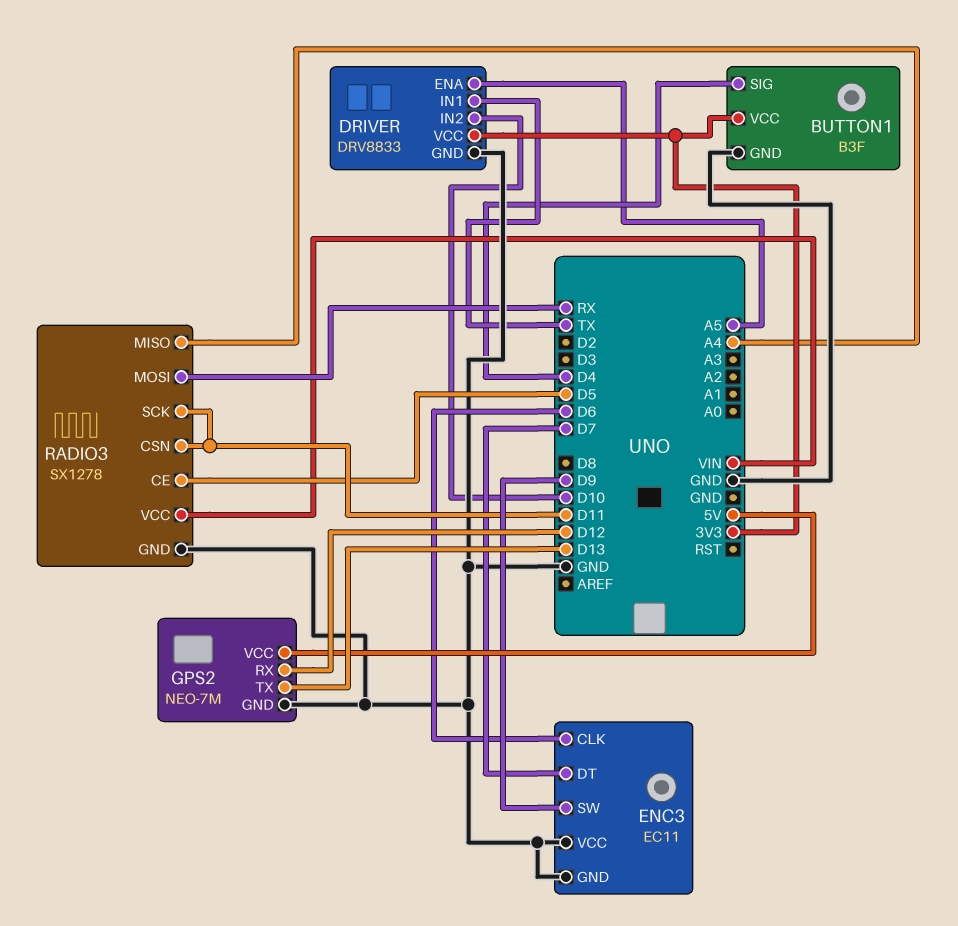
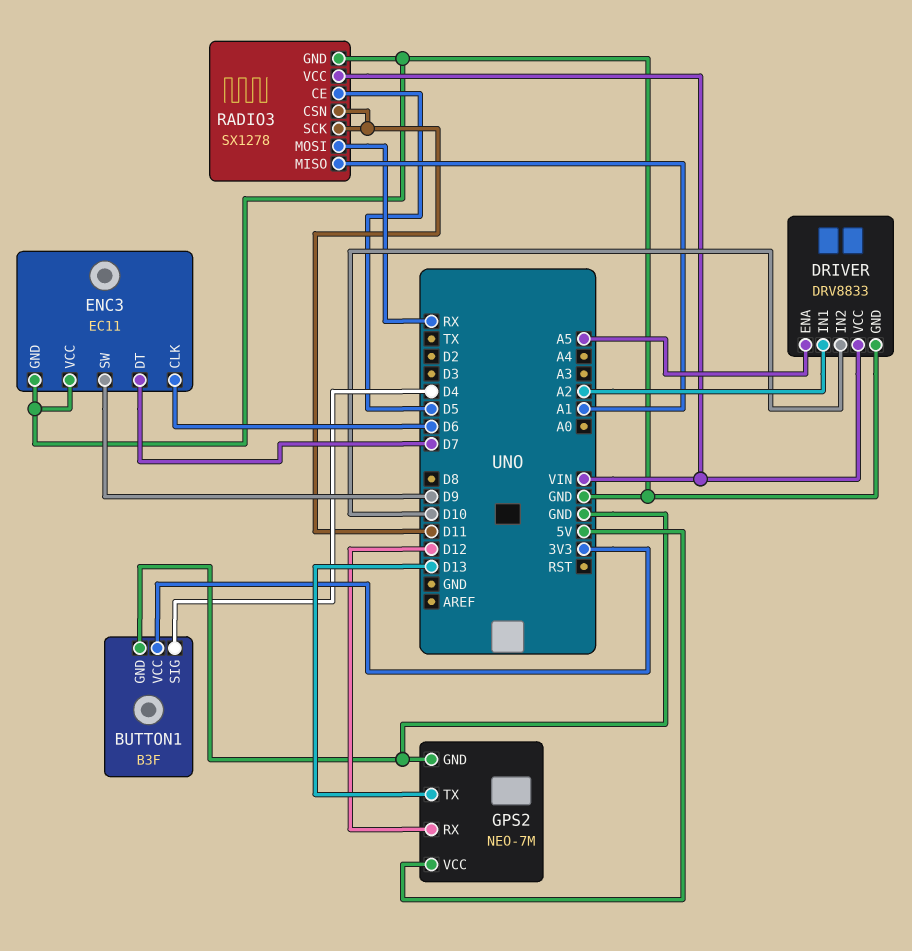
DRIVER pin IN1: TX -> A2
DRIVER pin VCC: 3V3 -> VIN
RADIO3 pin MISO: A4 -> A1

